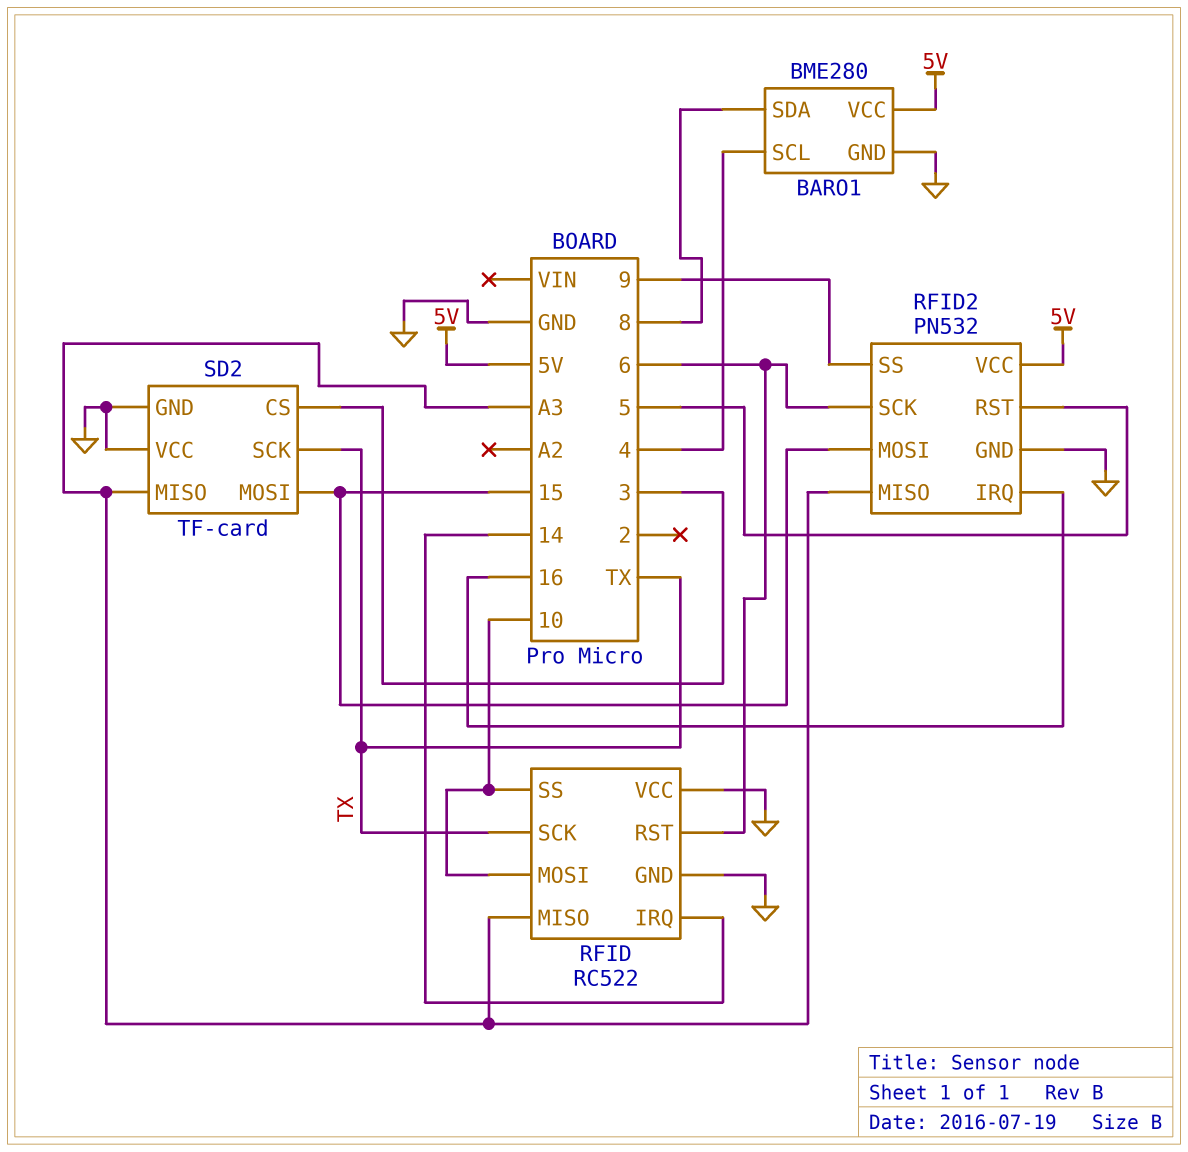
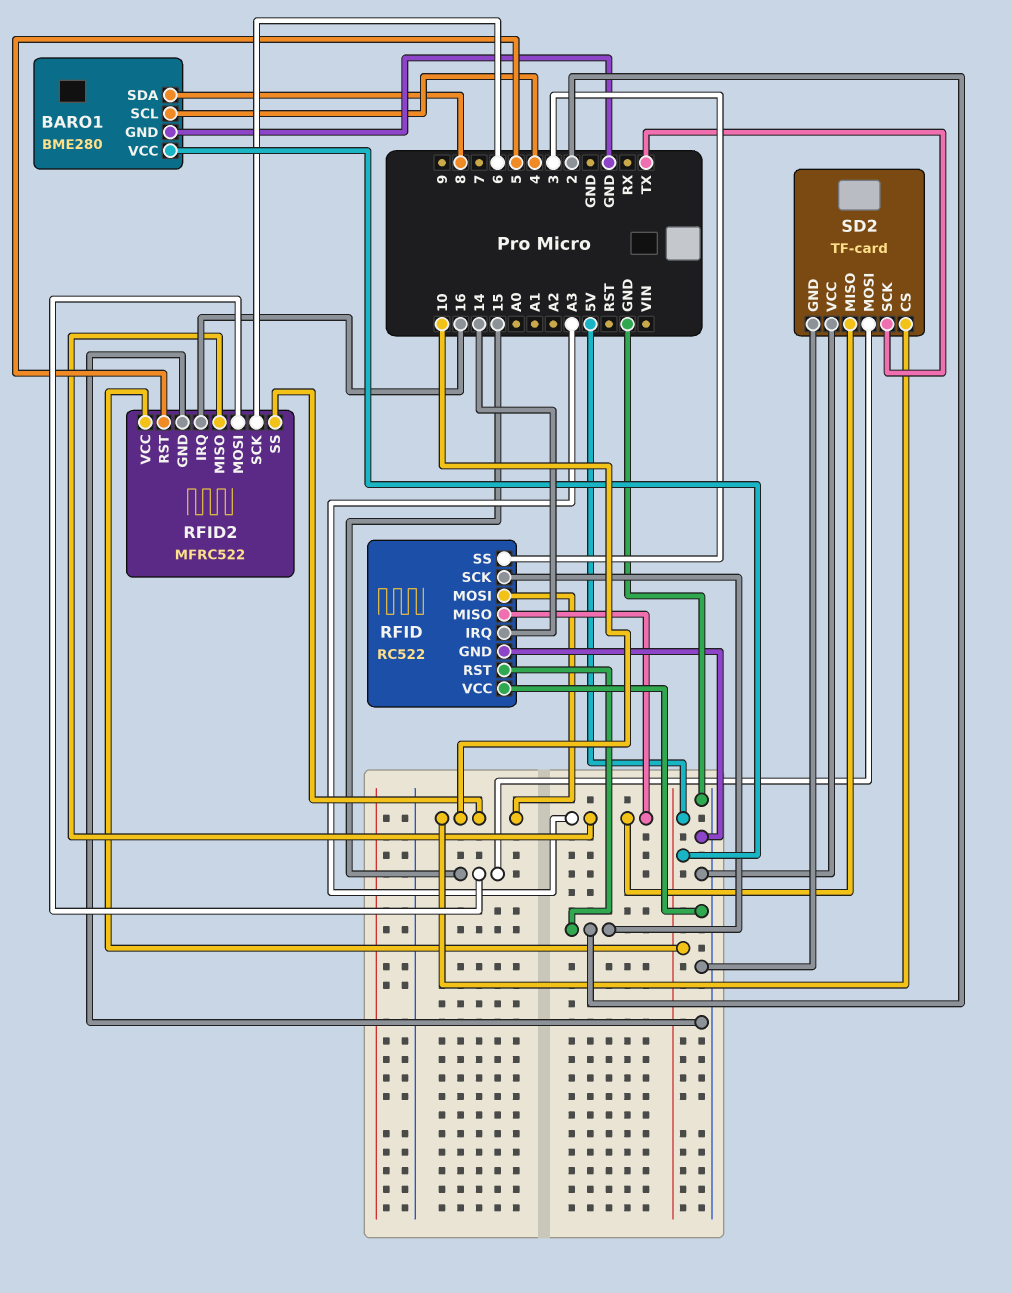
RFID pin RST: 6 -> 2
RFID pin SCK: TX -> 2
RFID pin SS: 10 -> 3
RFID2: PN532 -> MFRC522
RFID2 pin SS: 9 -> 10
SD2 pin CS: 3 -> 10

